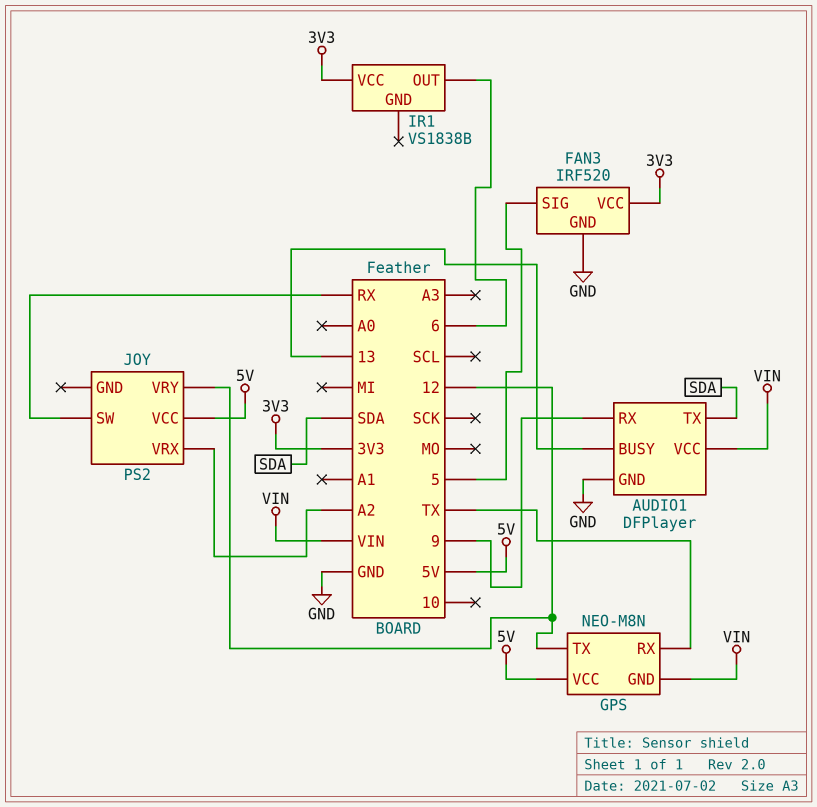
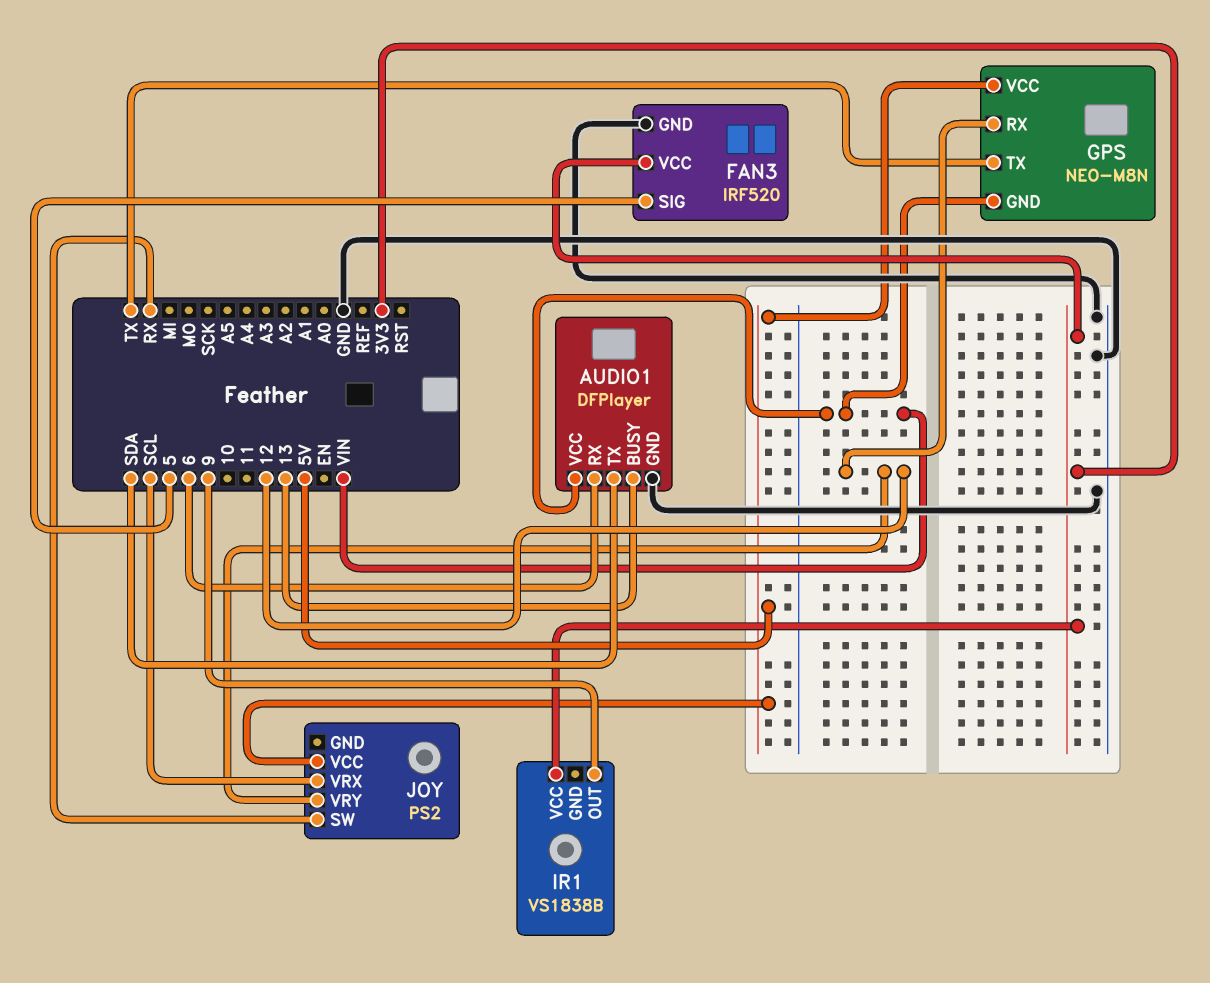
AUDIO1 pin RX: 9 -> 6
GPS pin RX: TX -> 12
GPS pin TX: 12 -> TX
IR1 pin OUT: 6 -> 9
JOY pin VRX: A2 -> SCL

